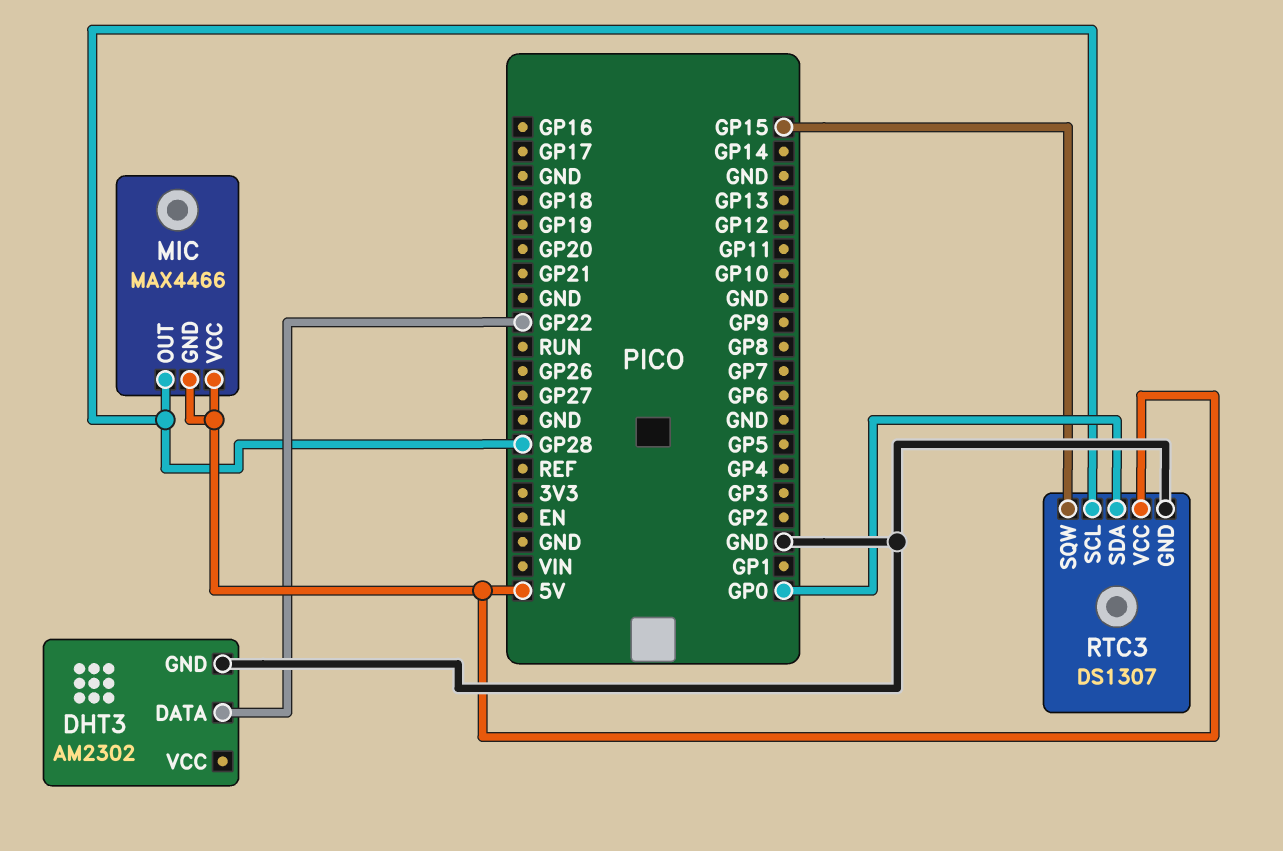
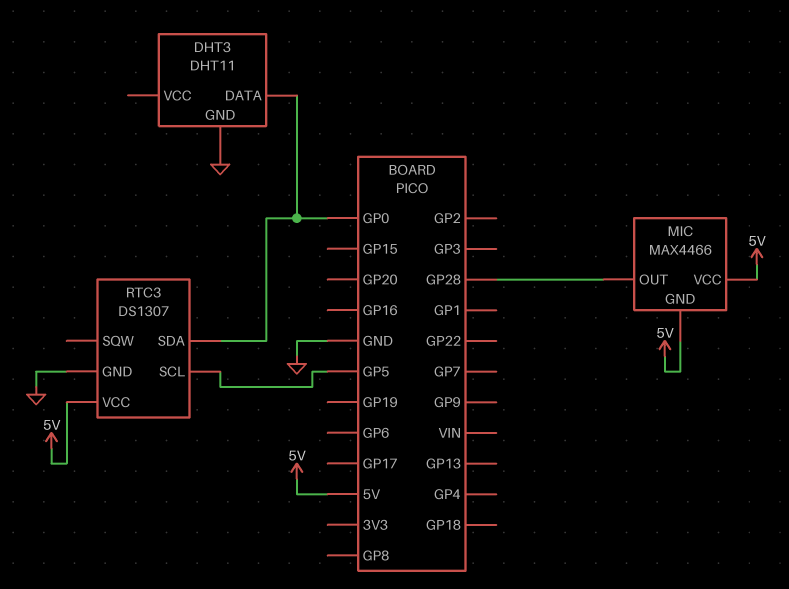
DHT3: AM2302 -> DHT11
DHT3 pin DATA: GP22 -> GP0
RTC3 pin SCL: GP28 -> GP5
RTC3 pin SQW: GP15 -> none

